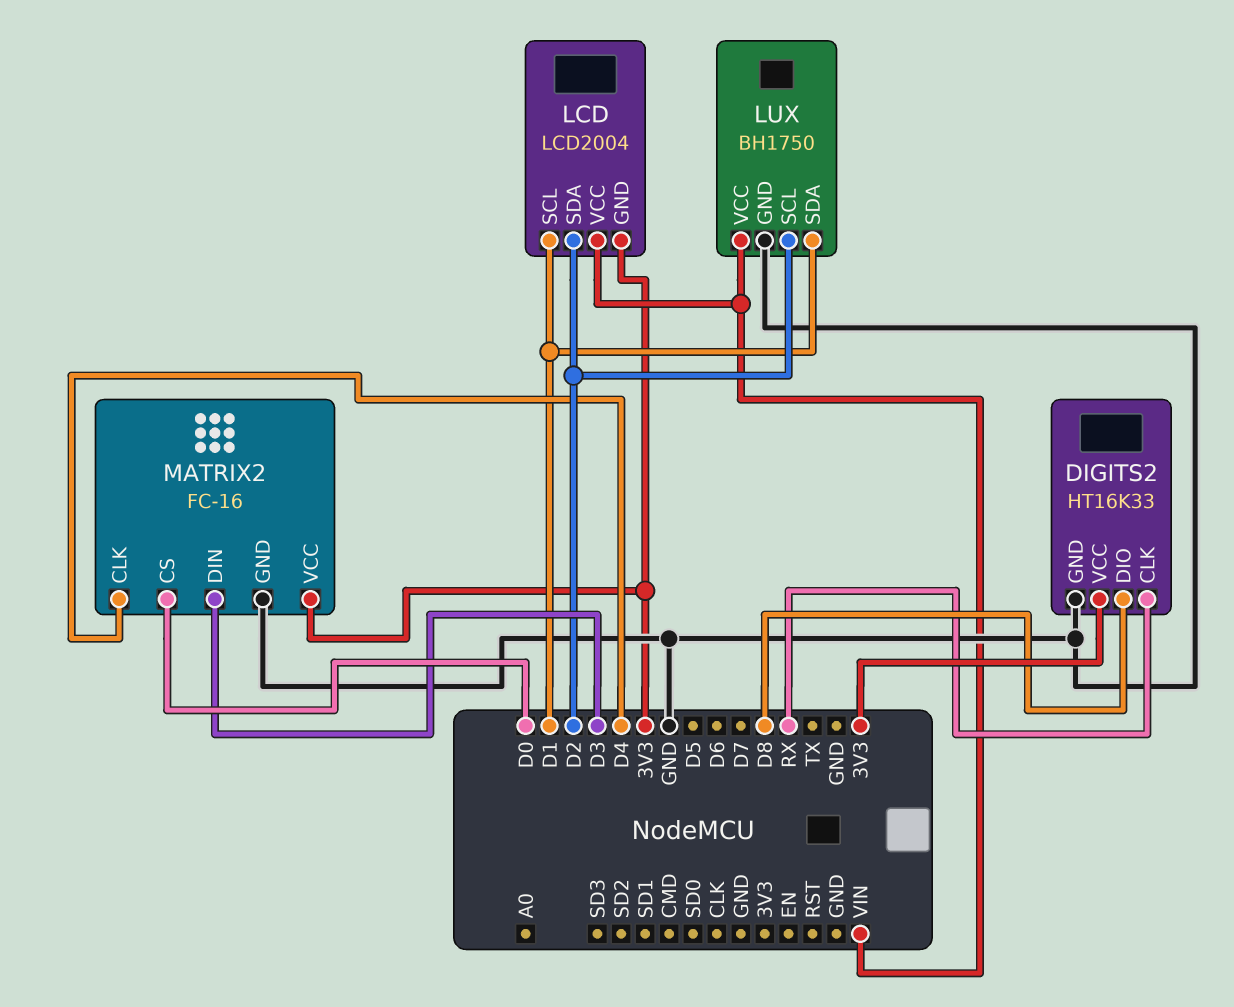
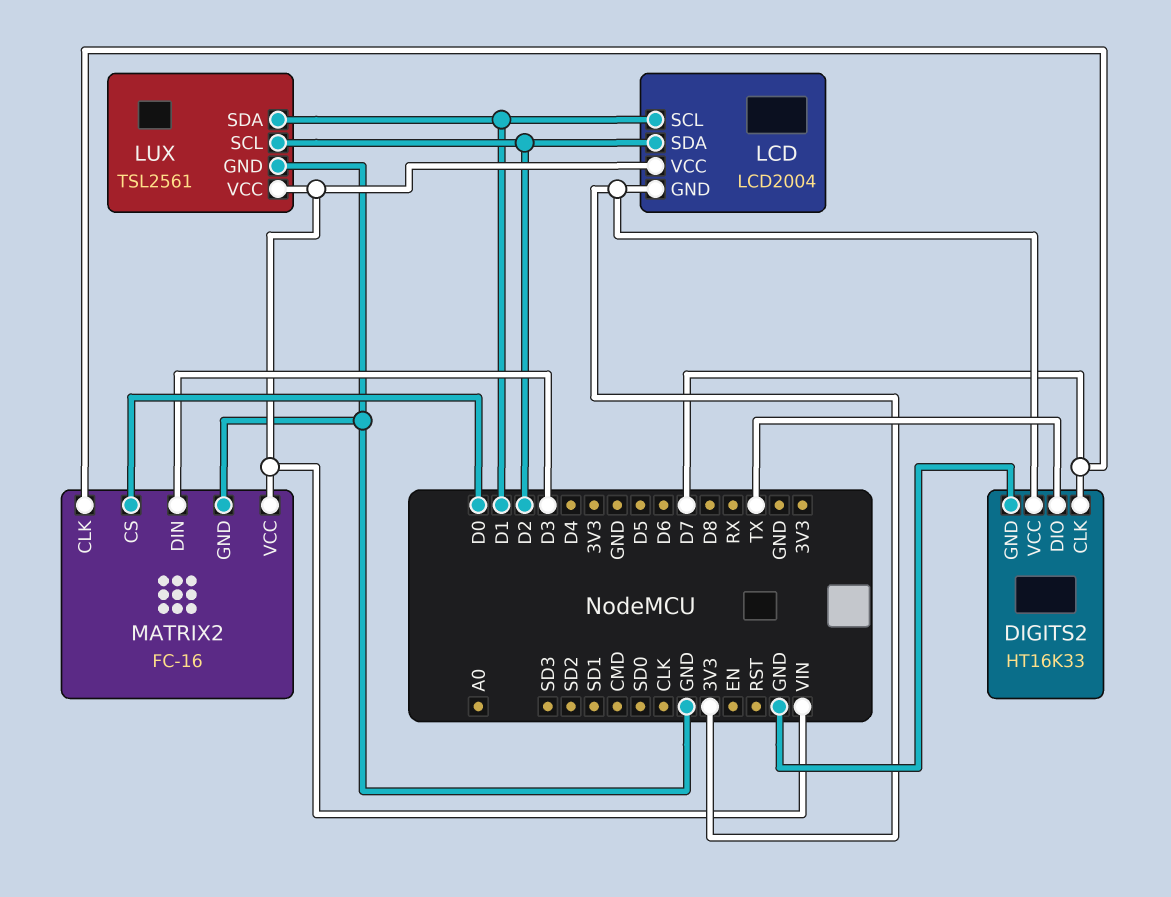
DIGITS2 pin CLK: RX -> D7
DIGITS2 pin DIO: D8 -> TX
LUX: BH1750 -> TSL2561
MATRIX2 pin CLK: D4 -> D7
MATRIX2 pin VCC: 3V3 -> VIN

